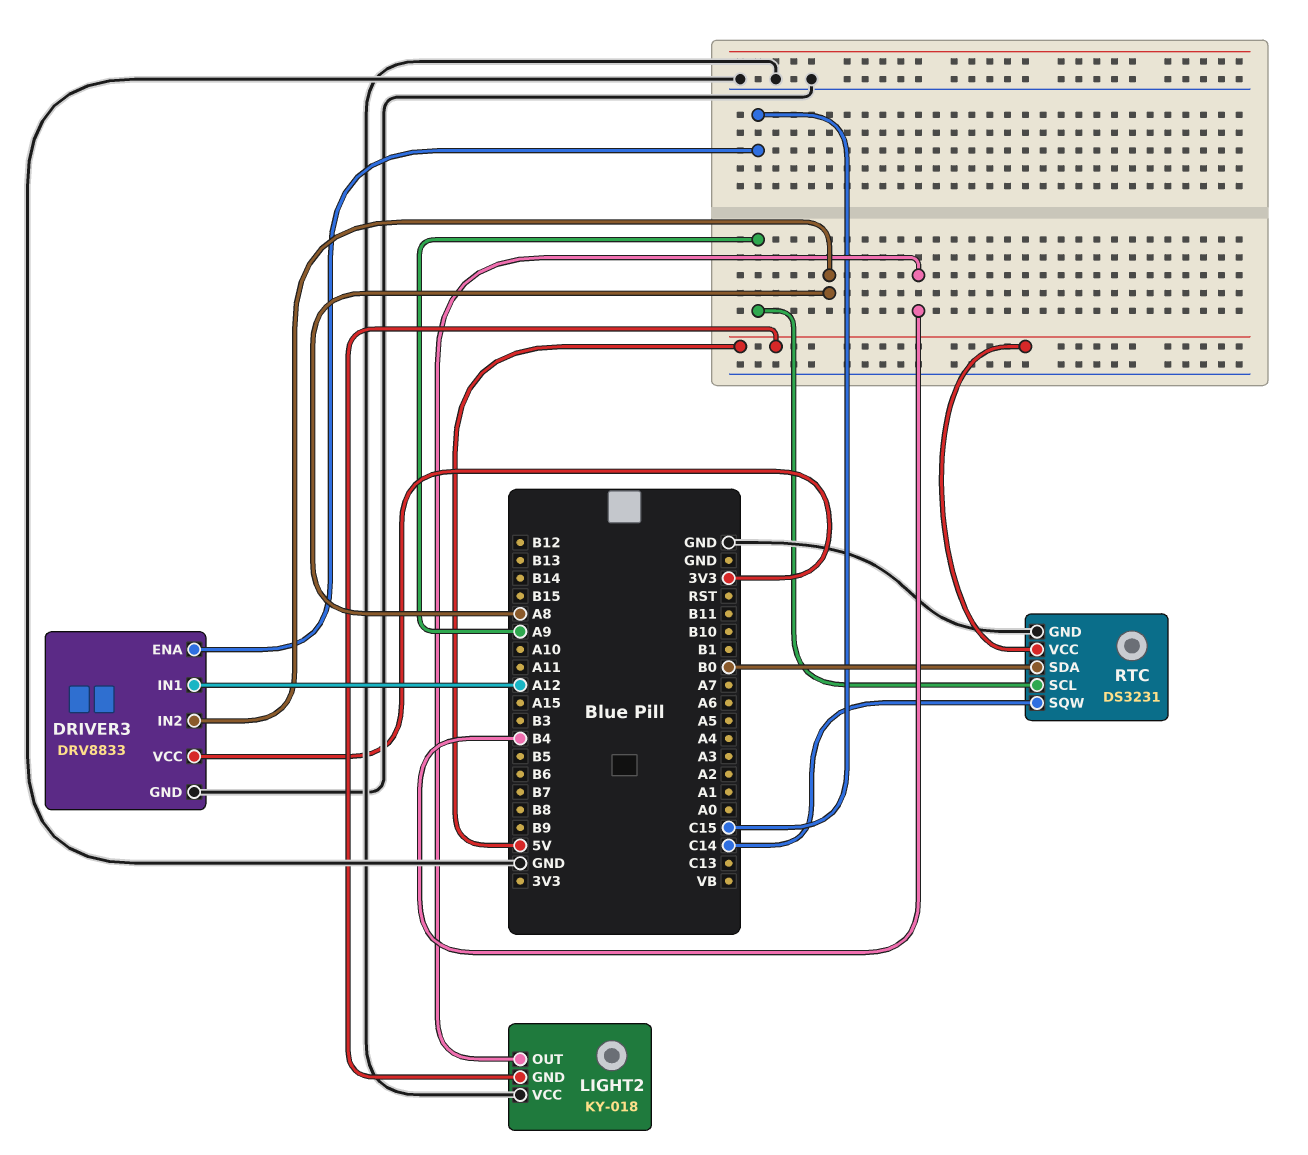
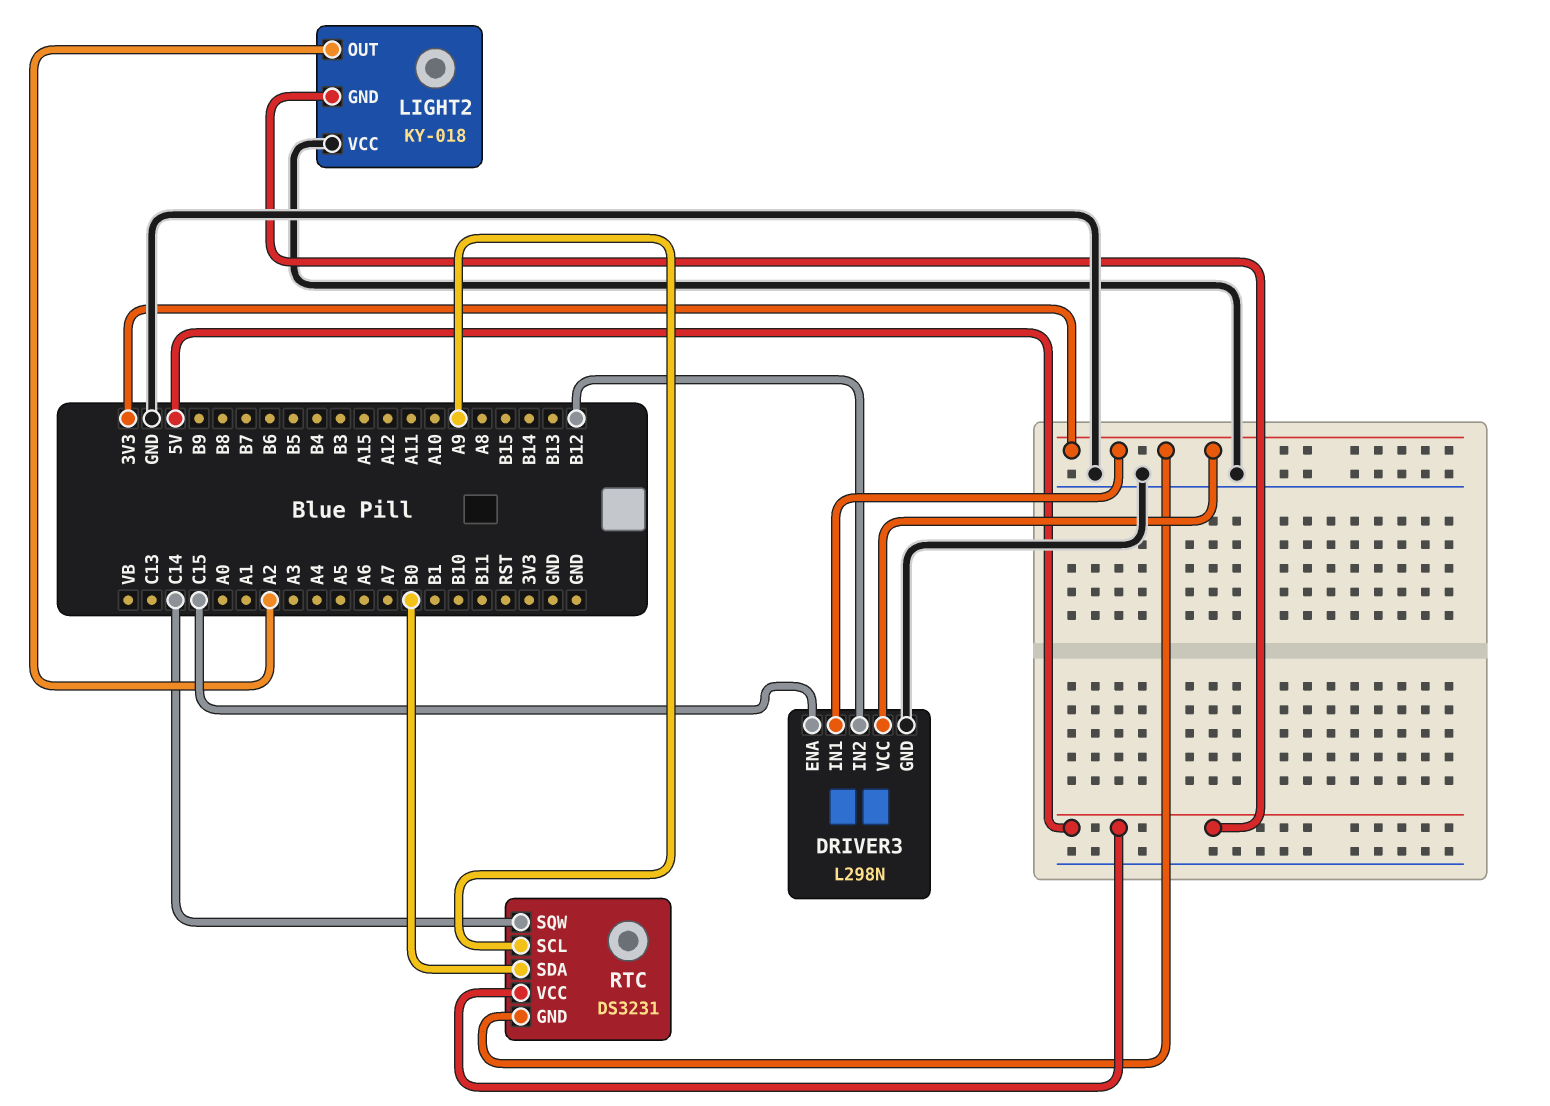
DRIVER3: DRV8833 -> L298N
DRIVER3 pin IN1: A12 -> 3V3
DRIVER3 pin IN2: A8 -> B12
LIGHT2 pin OUT: B4 -> A2
RTC pin GND: GND -> 3V3

